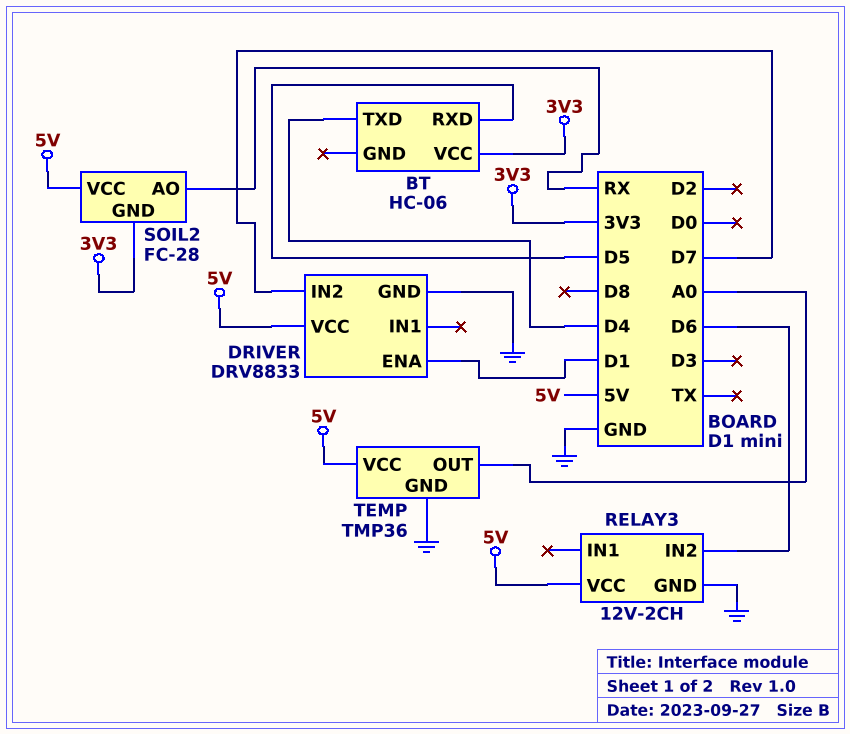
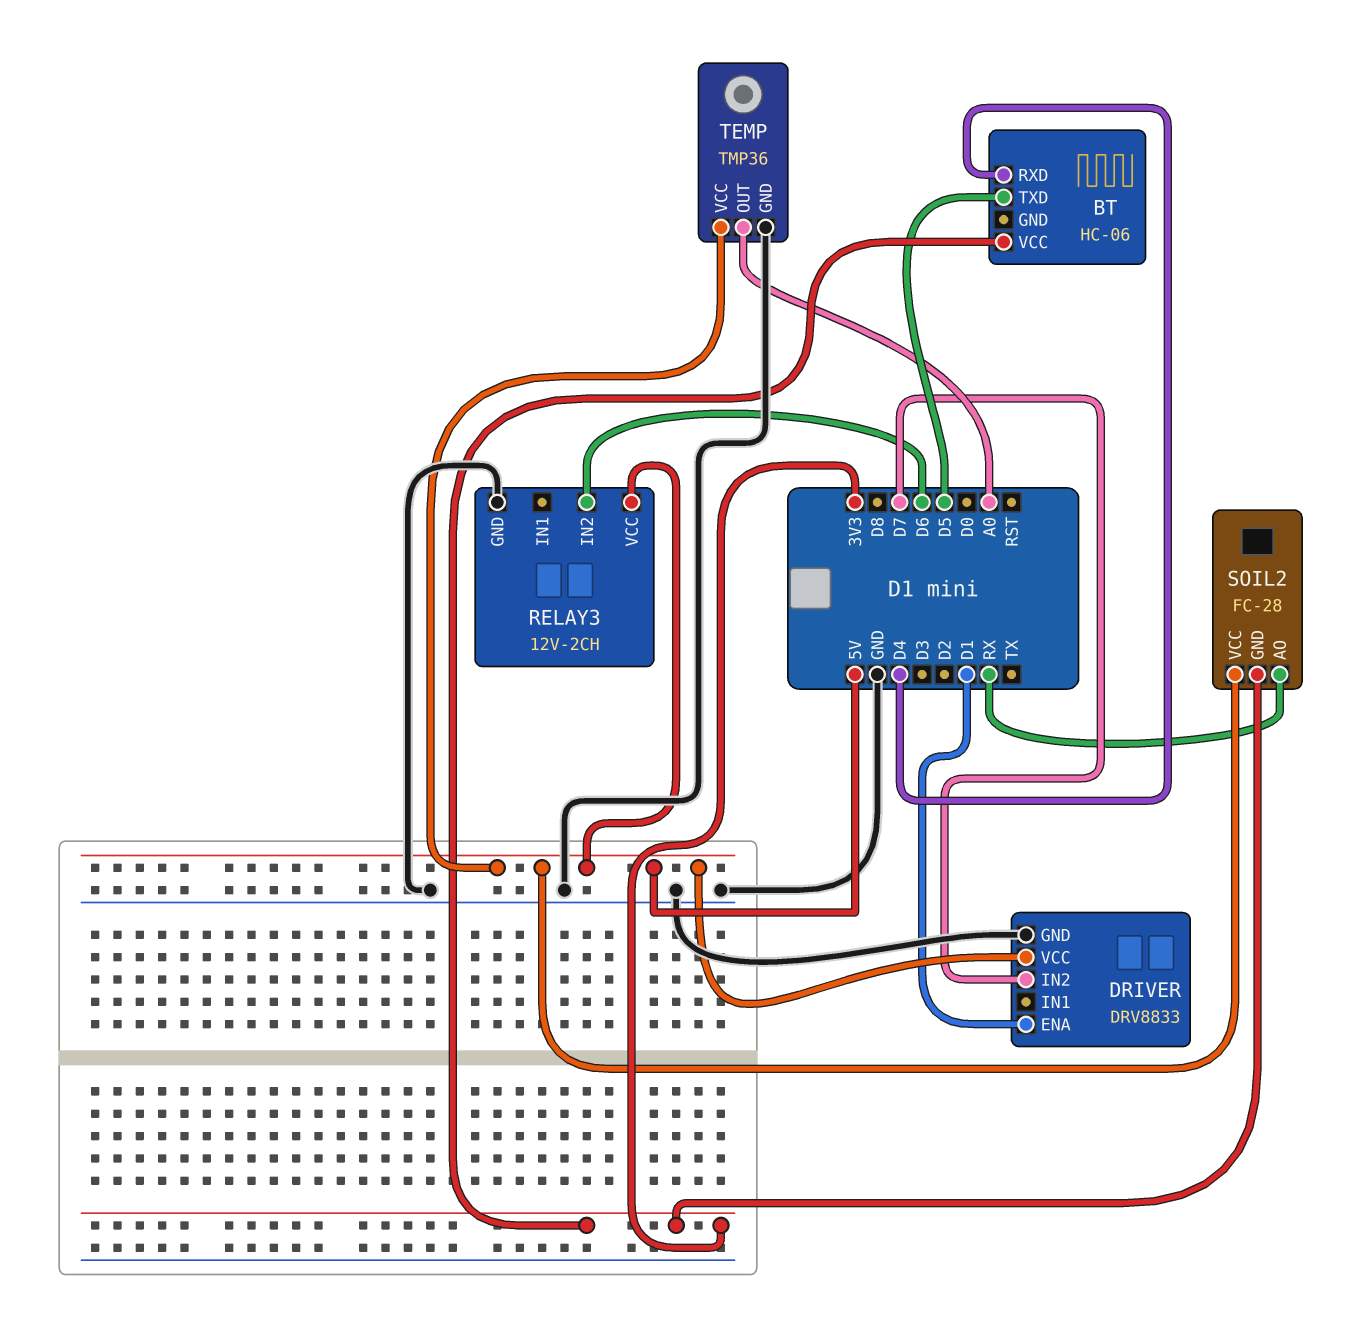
BT pin RXD: D5 -> D4
BT pin TXD: D4 -> D5

